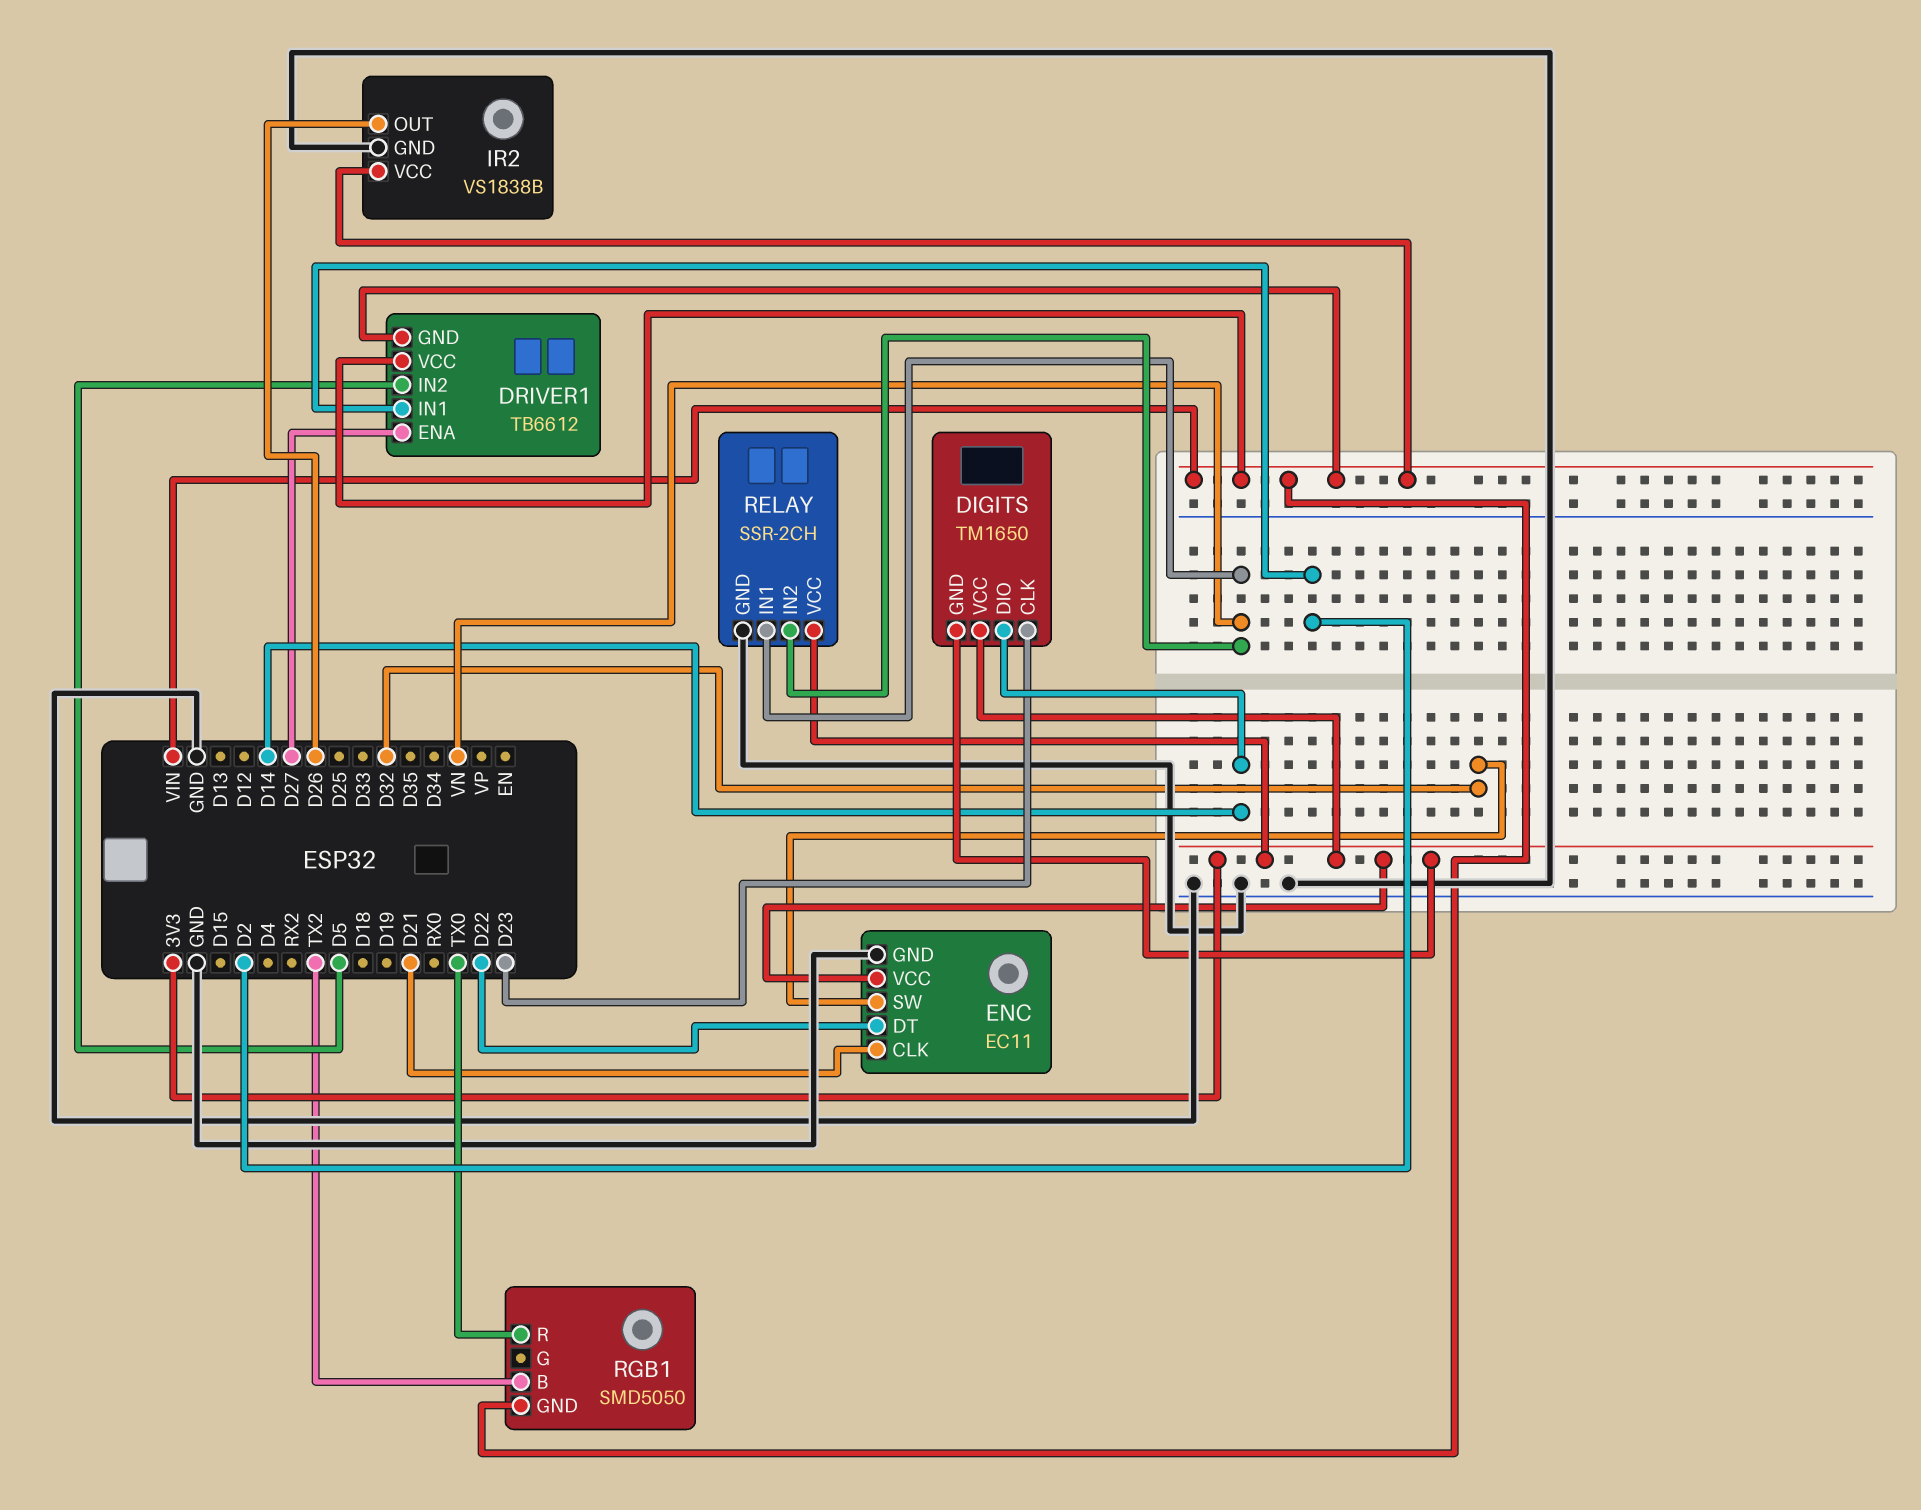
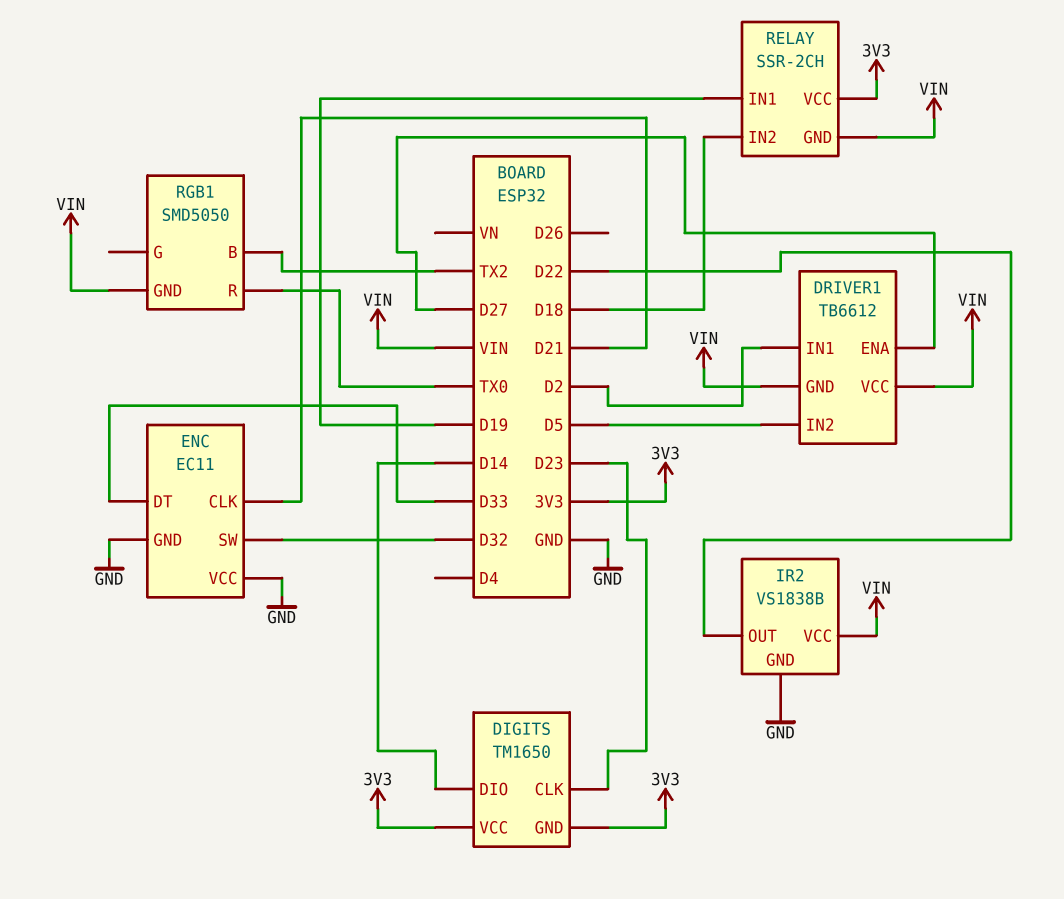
ENC pin DT: D22 -> D33
ENC pin VCC: 3V3 -> GND
IR2 pin OUT: D26 -> D22
RELAY pin GND: GND -> VIN
RELAY pin IN1: VN -> D19
RELAY pin IN2: VN -> D18

